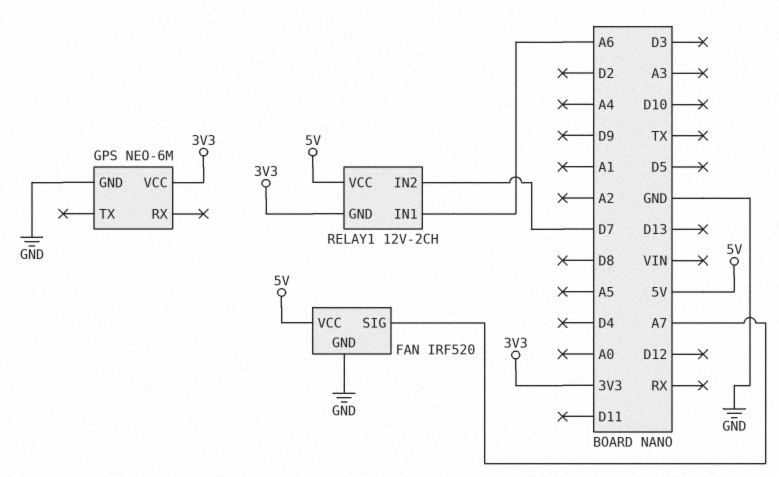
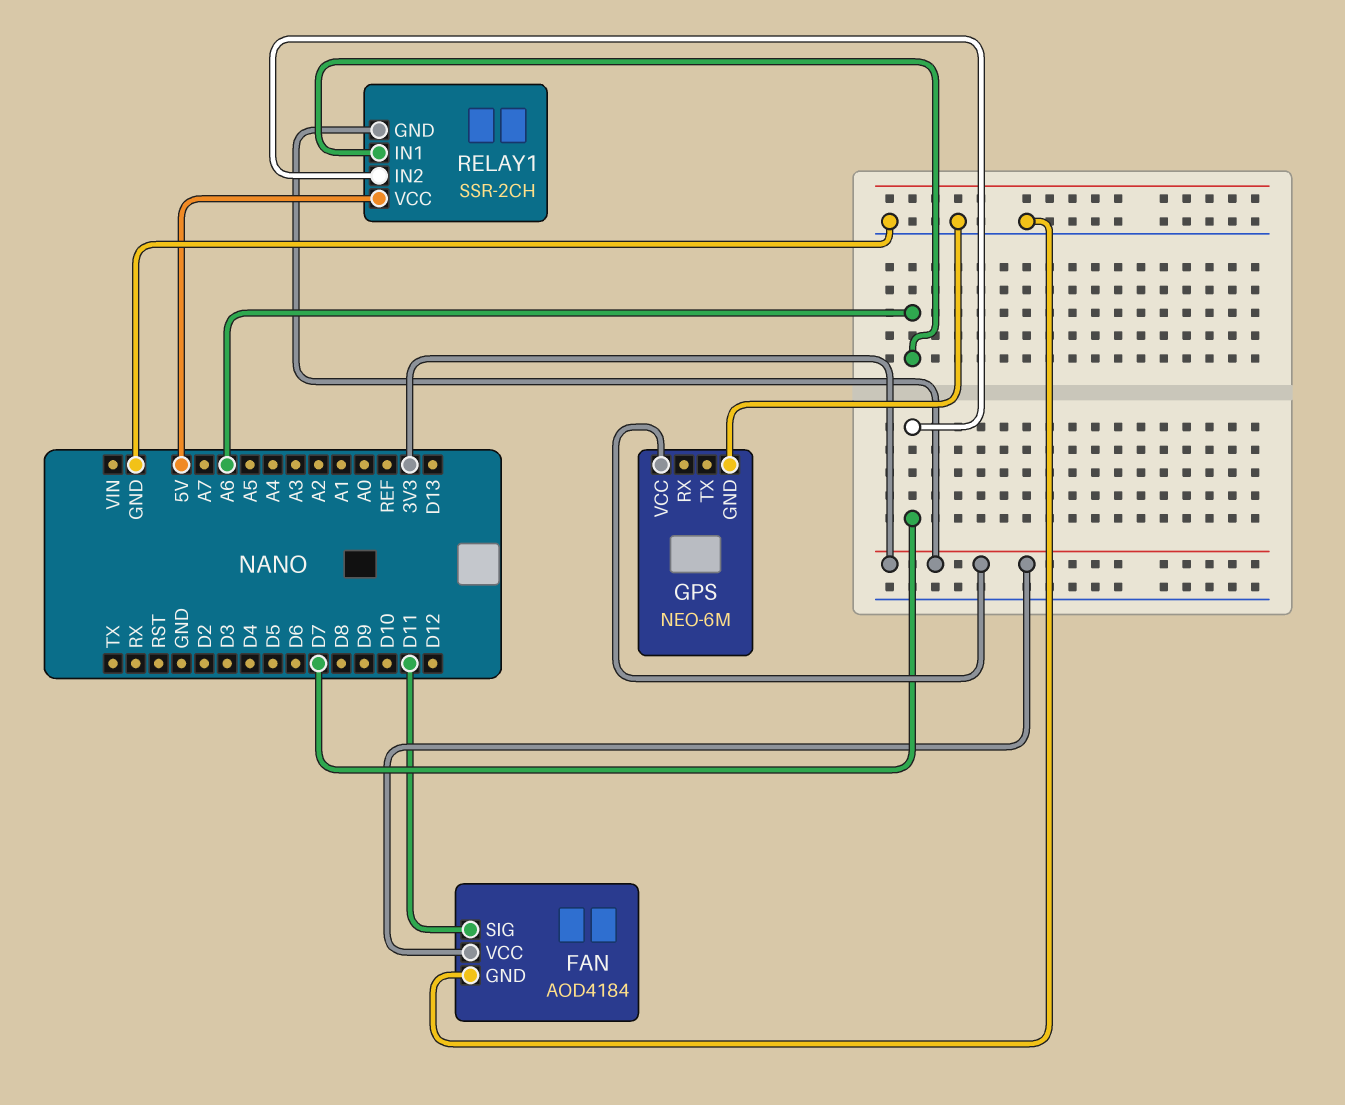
FAN: IRF520 -> AOD4184
FAN pin SIG: A7 -> D11
FAN pin VCC: 5V -> 3V3
RELAY1: 12V-2CH -> SSR-2CH

